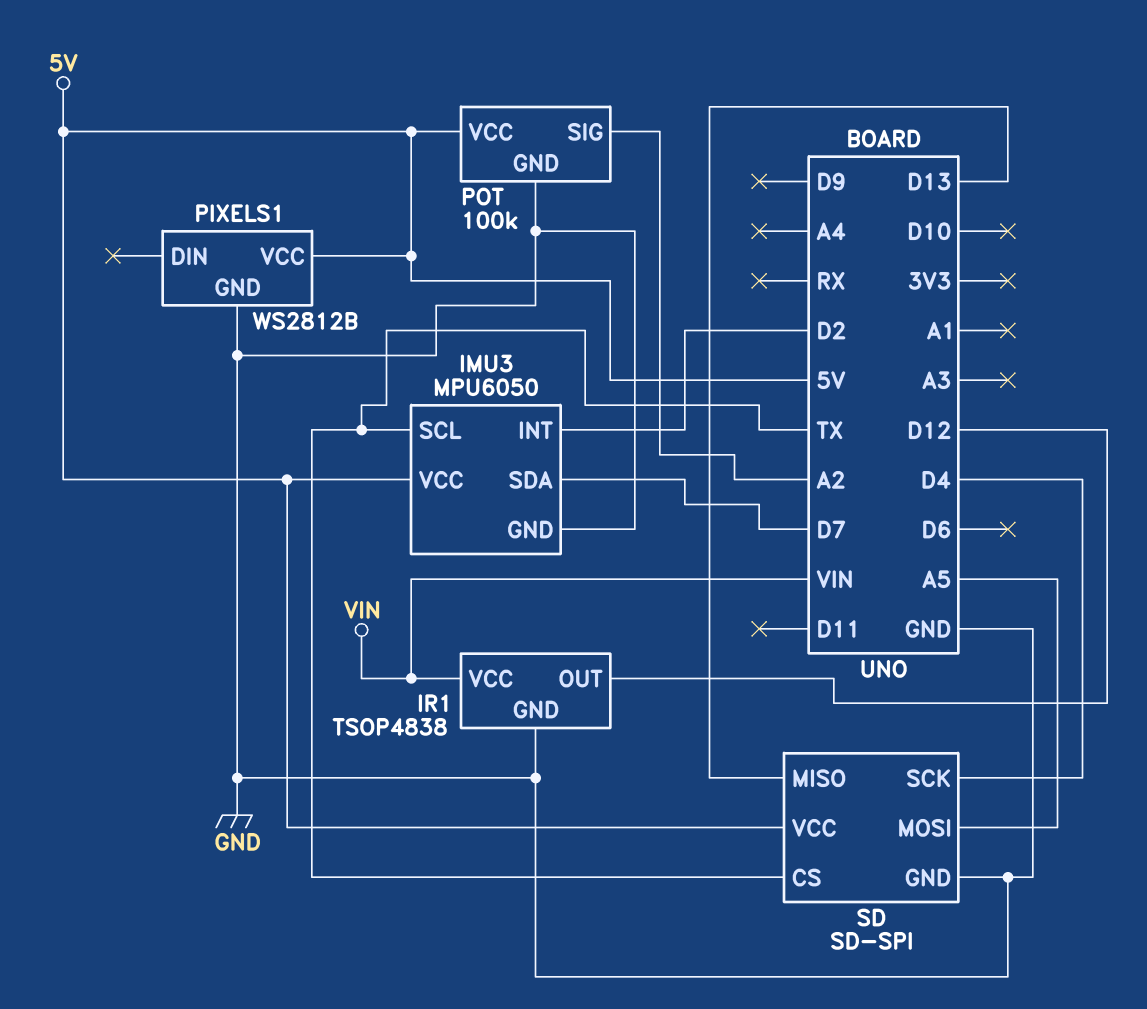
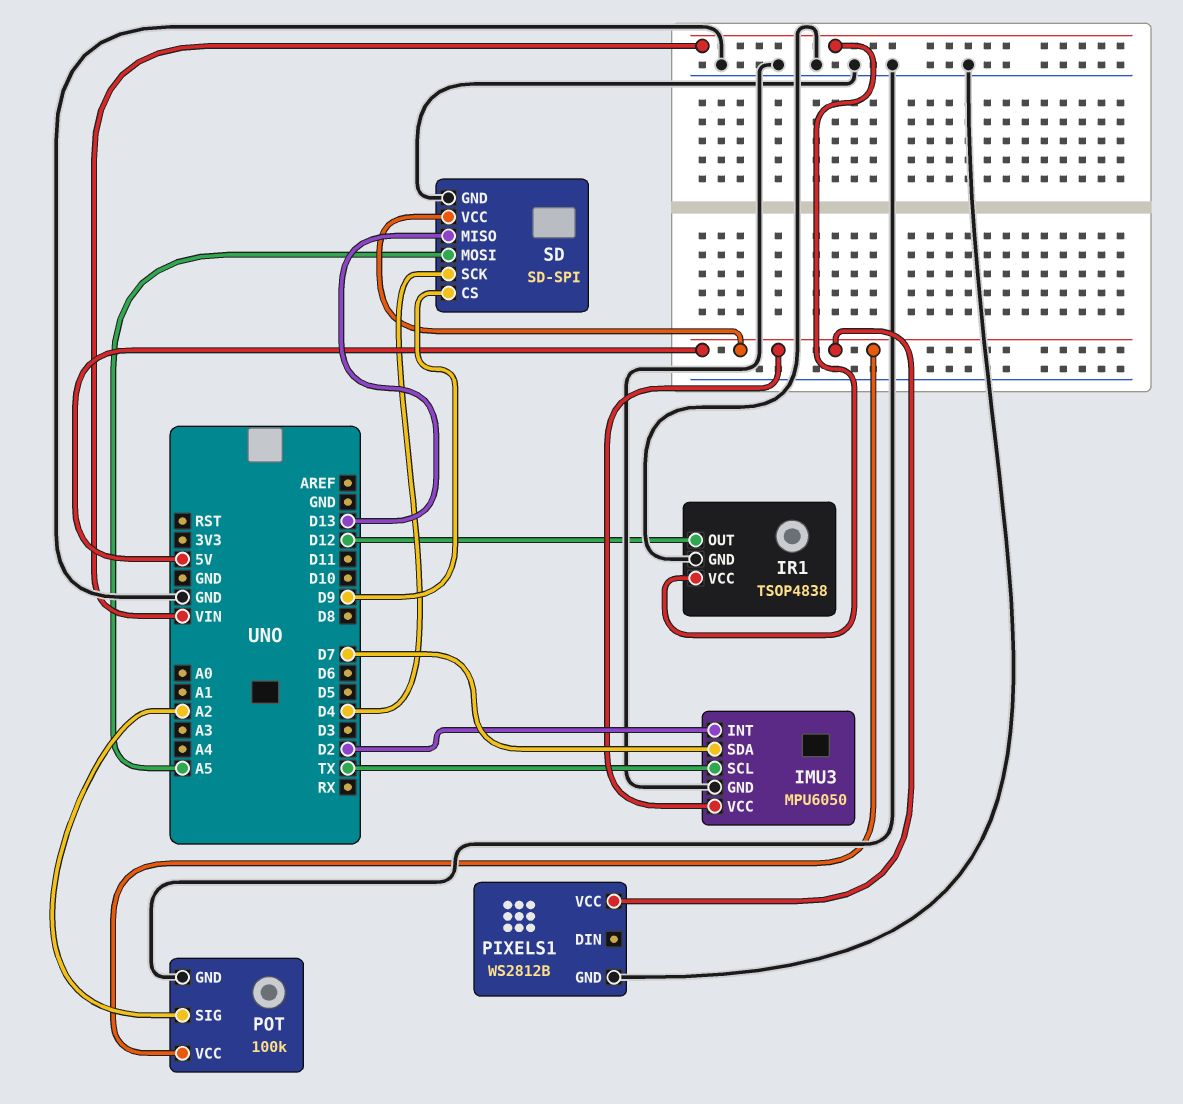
SD pin CS: TX -> D9

